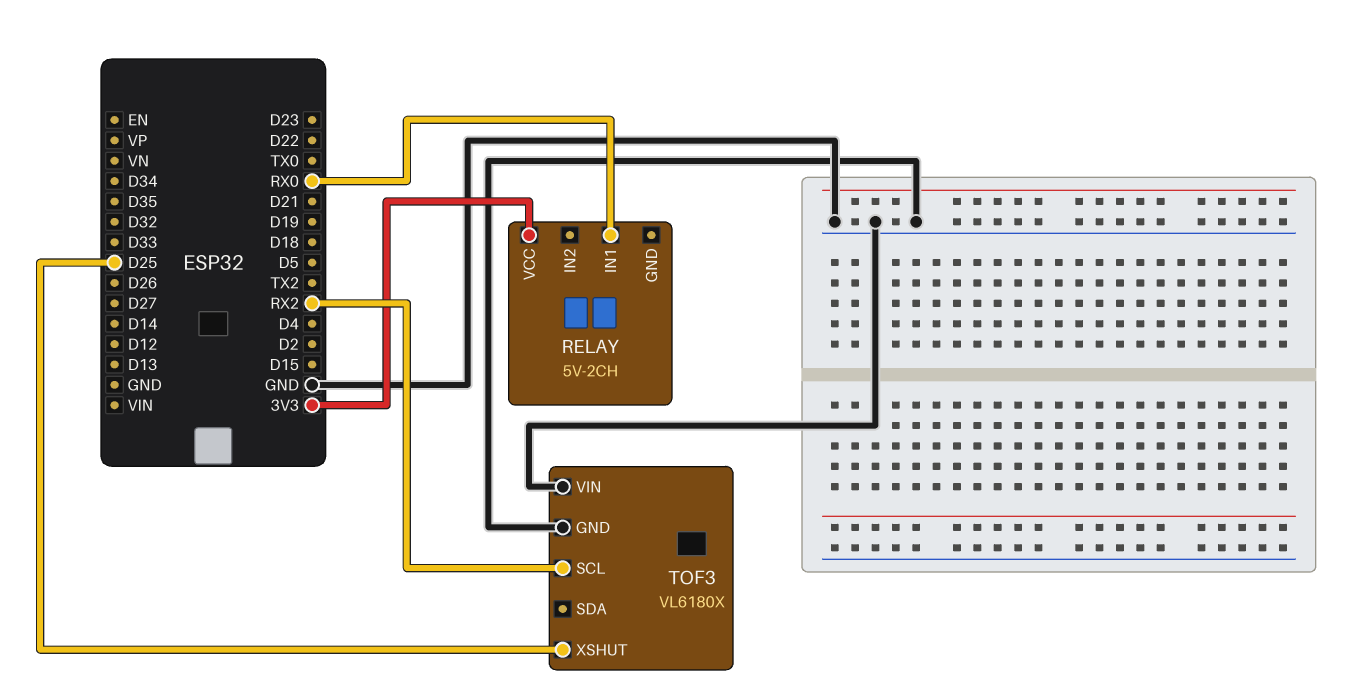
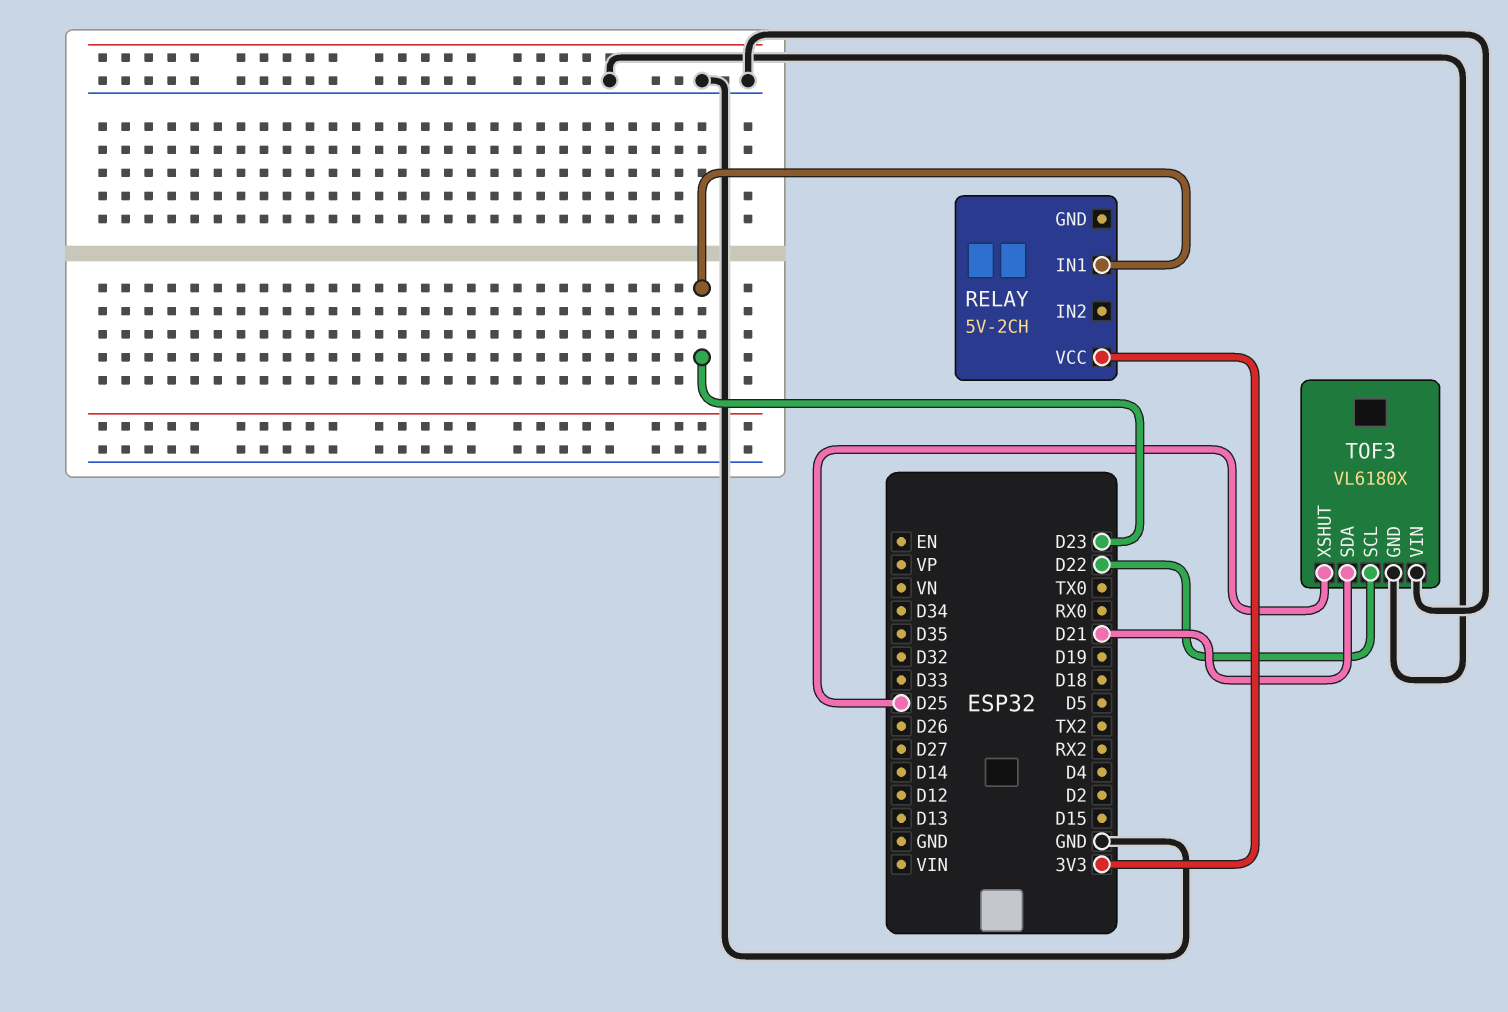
RELAY pin IN1: RX0 -> D23
TOF3 pin SCL: RX2 -> D22
TOF3 pin SDA: none -> D21

